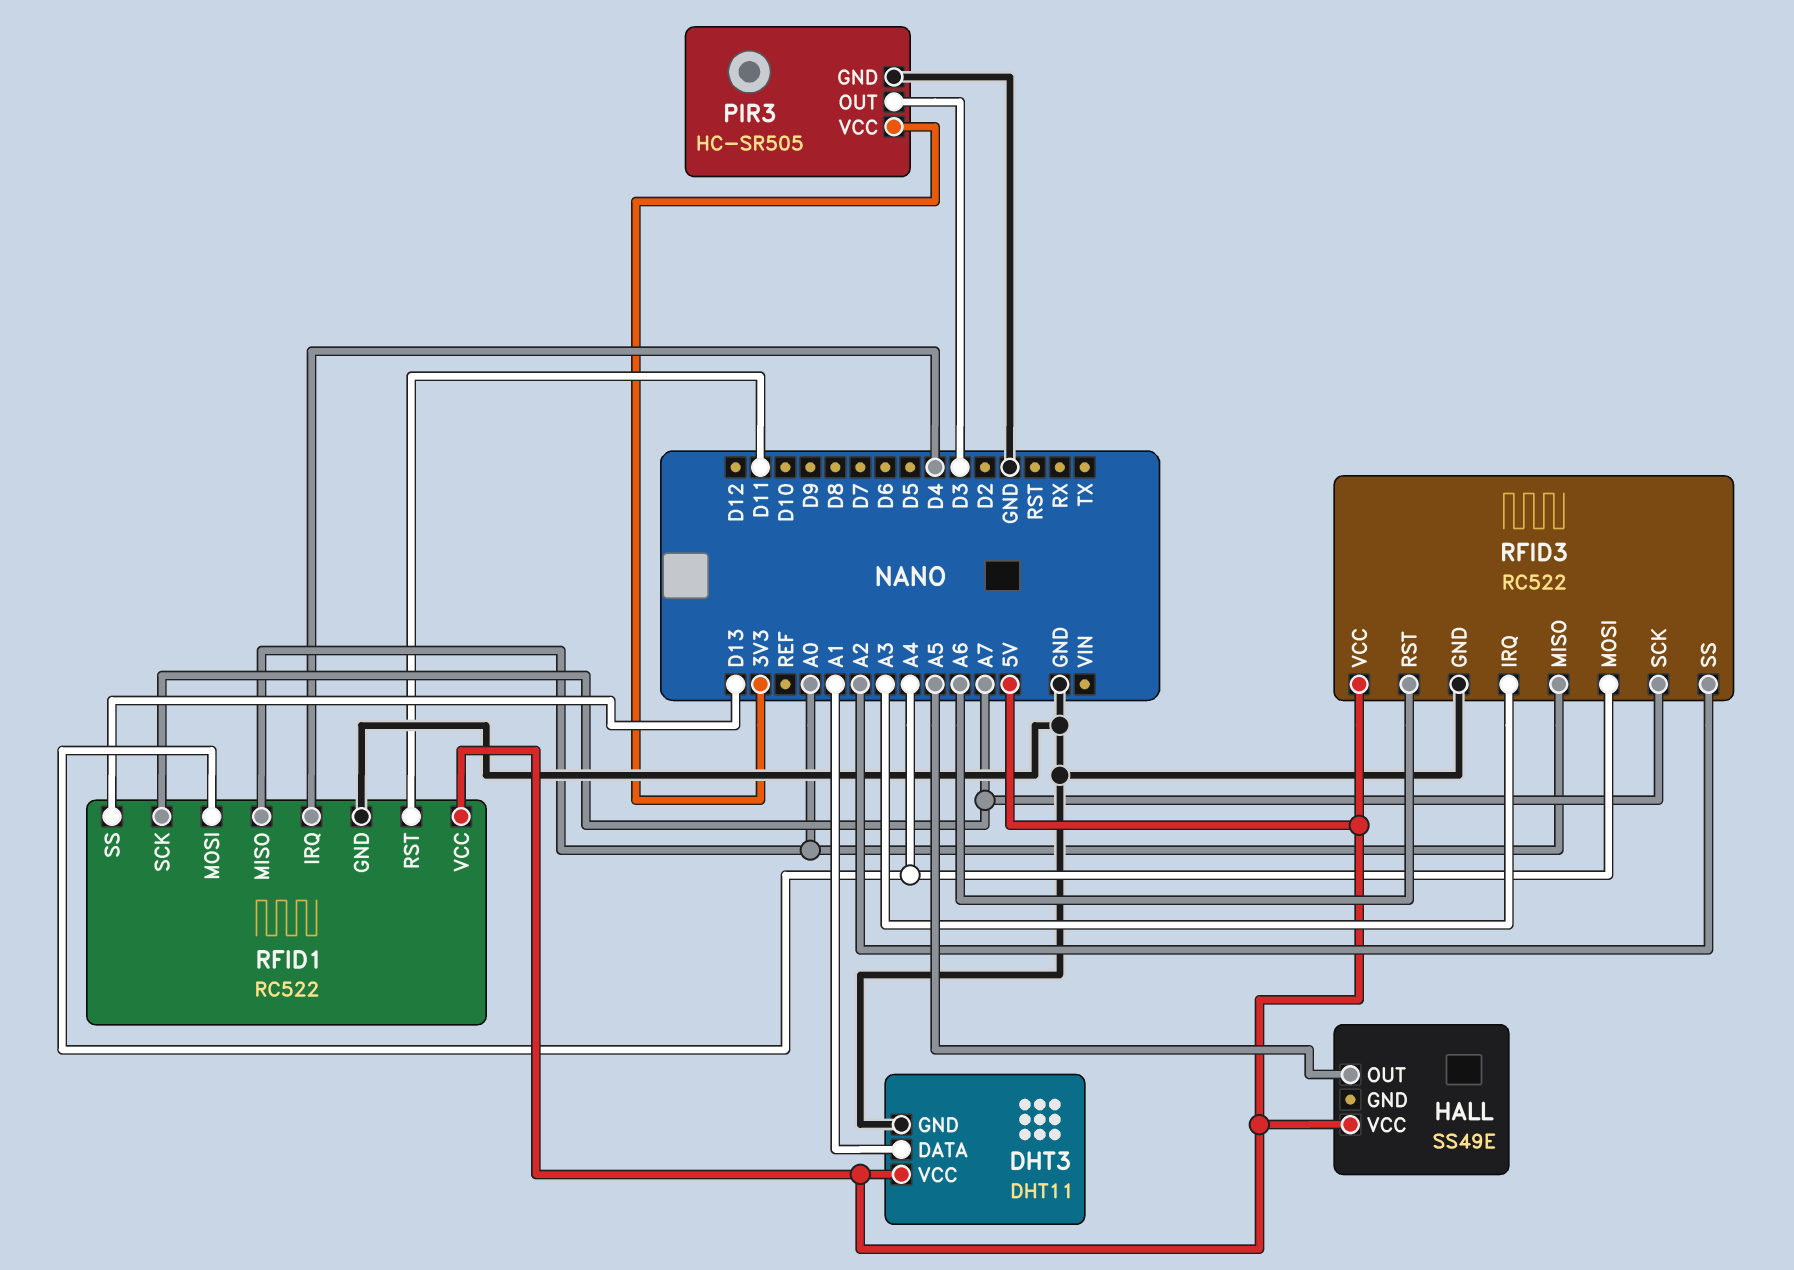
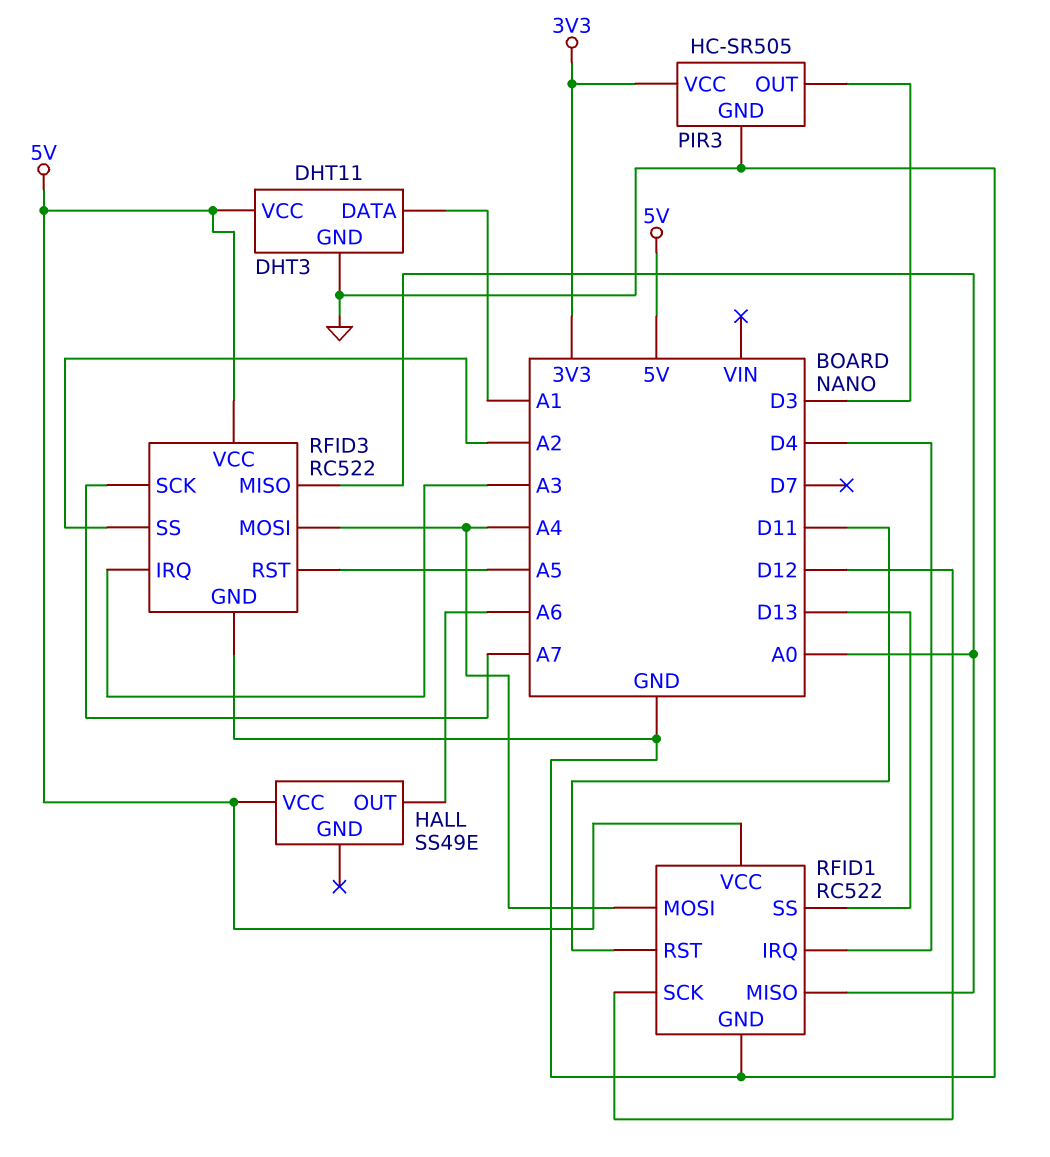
HALL pin OUT: A5 -> A6
RFID1 pin SCK: A7 -> D12
RFID3 pin RST: A6 -> A5

